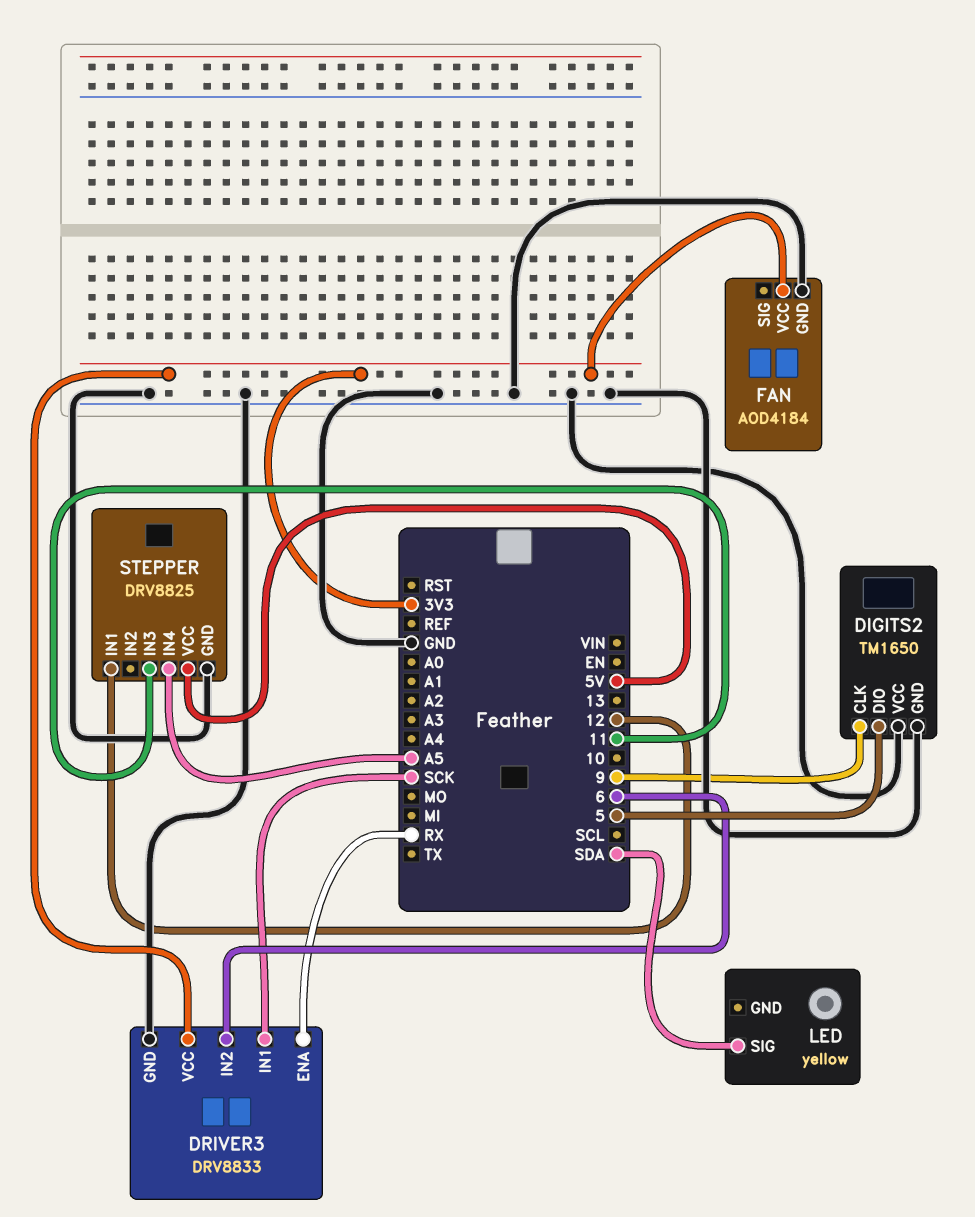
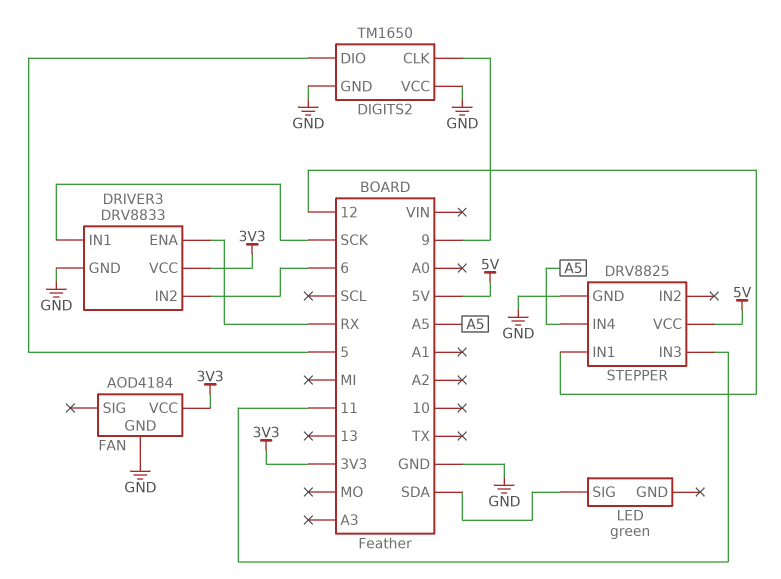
LED: yellow -> green

